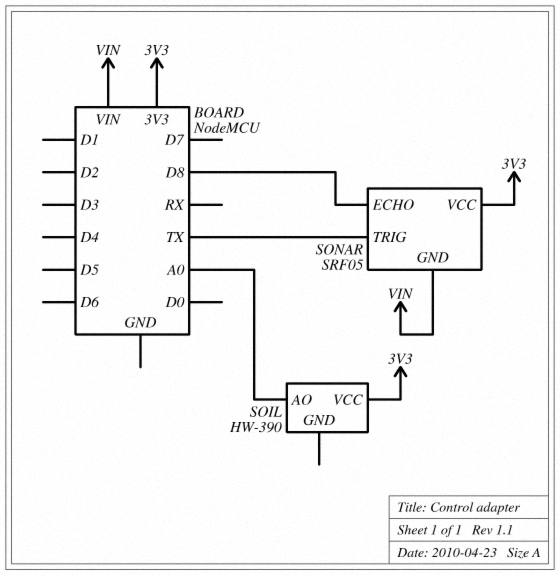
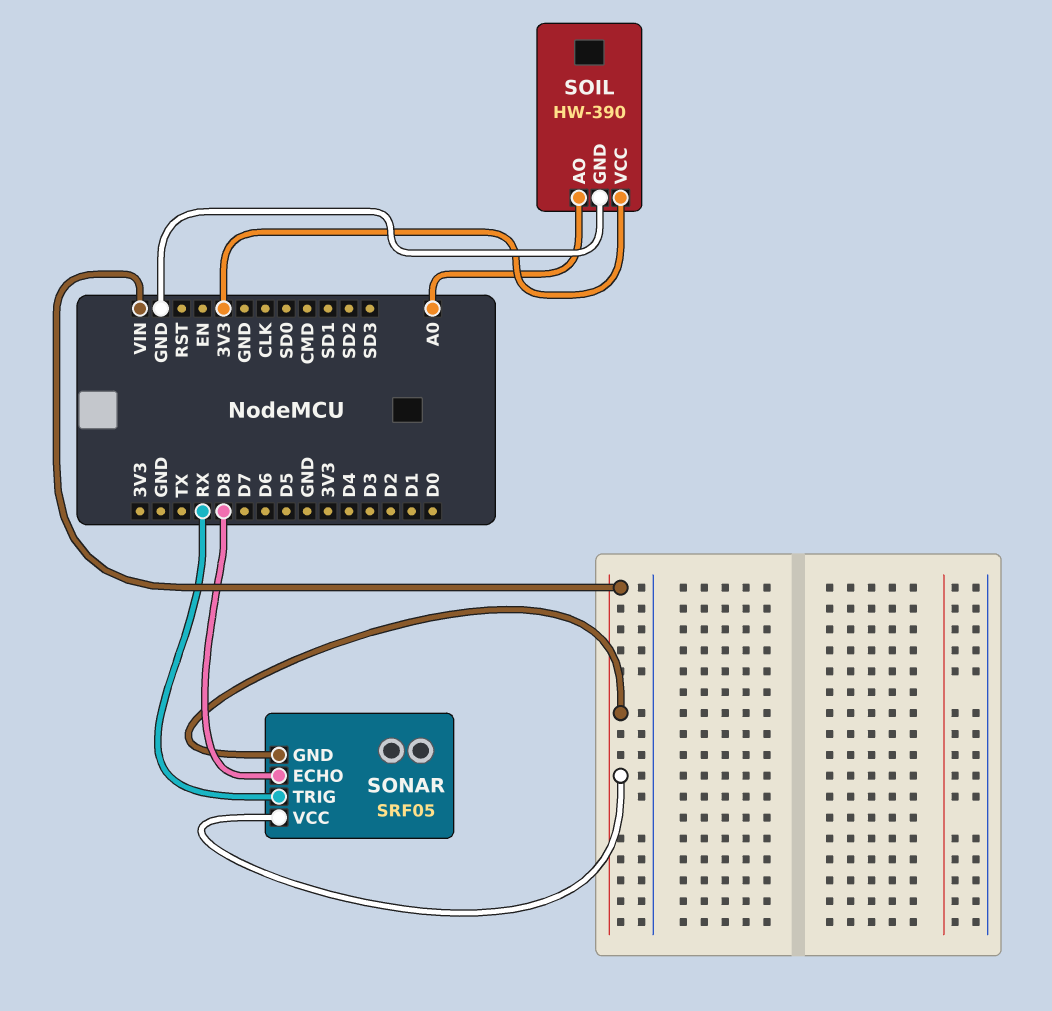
SOIL pin GND: none -> GND
SONAR pin TRIG: TX -> RX
SONAR pin VCC: 3V3 -> VIN

